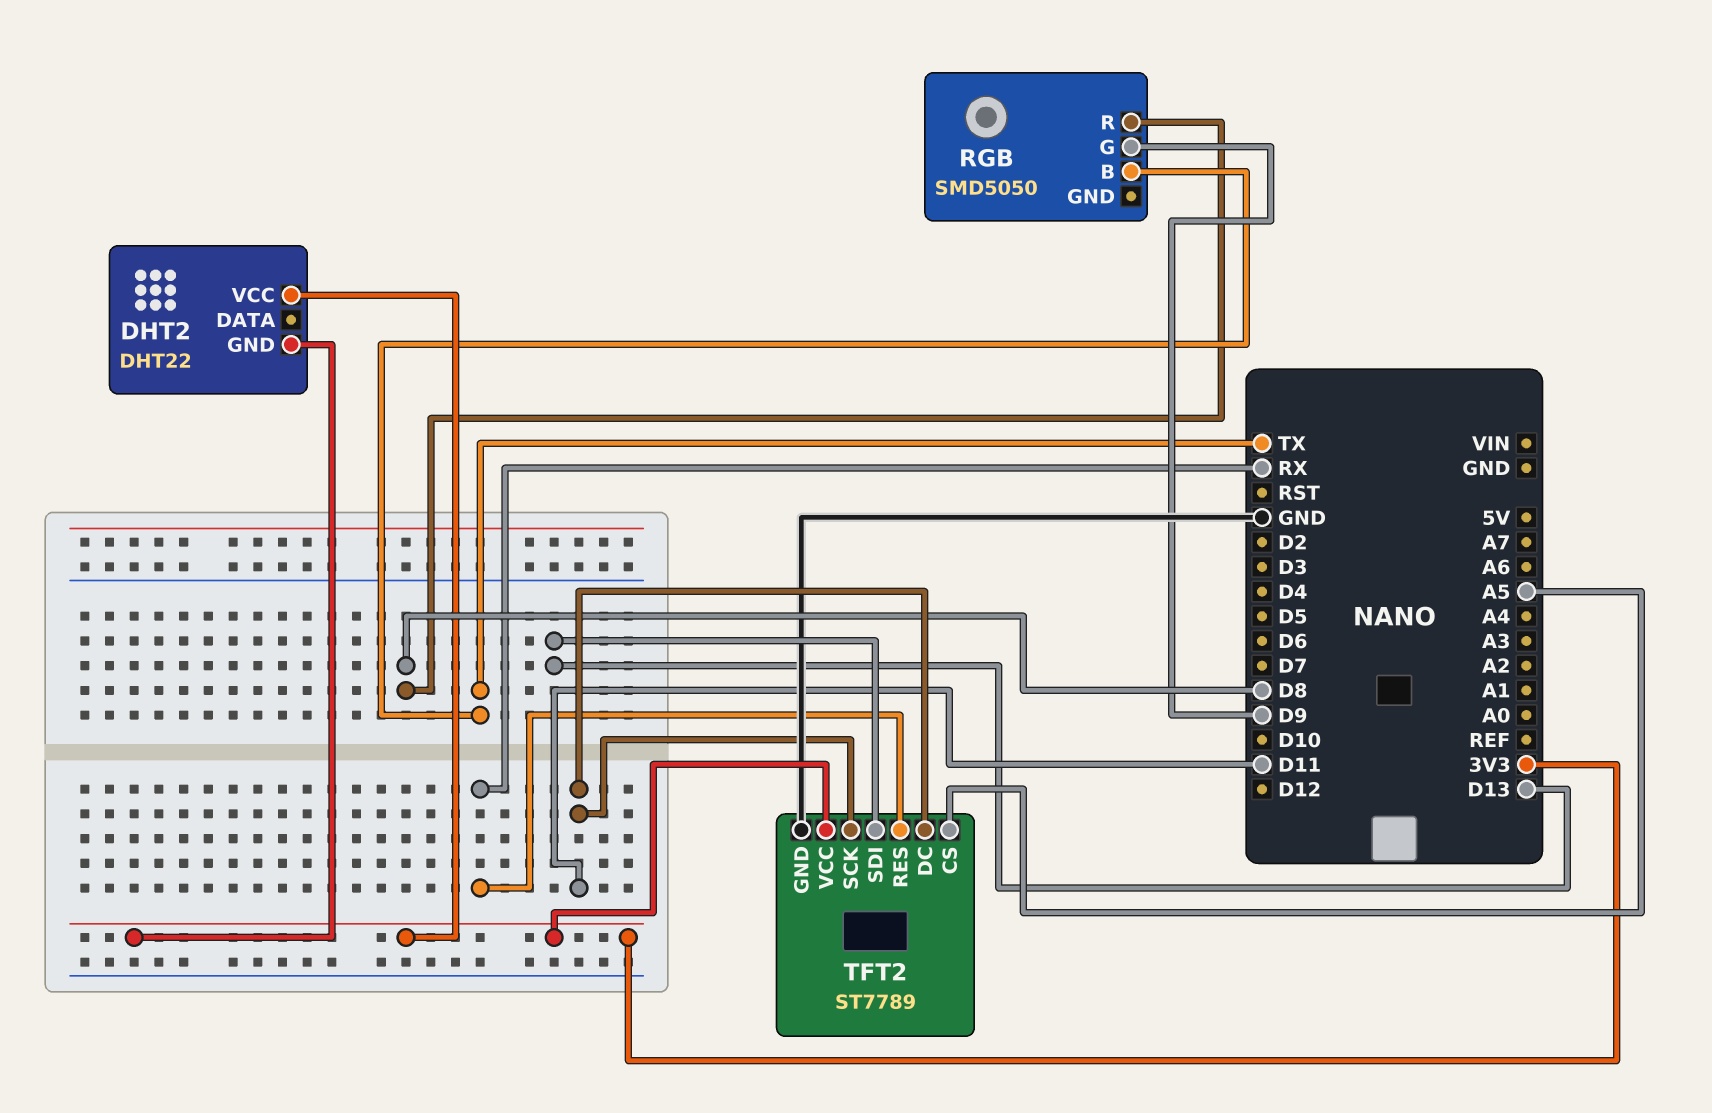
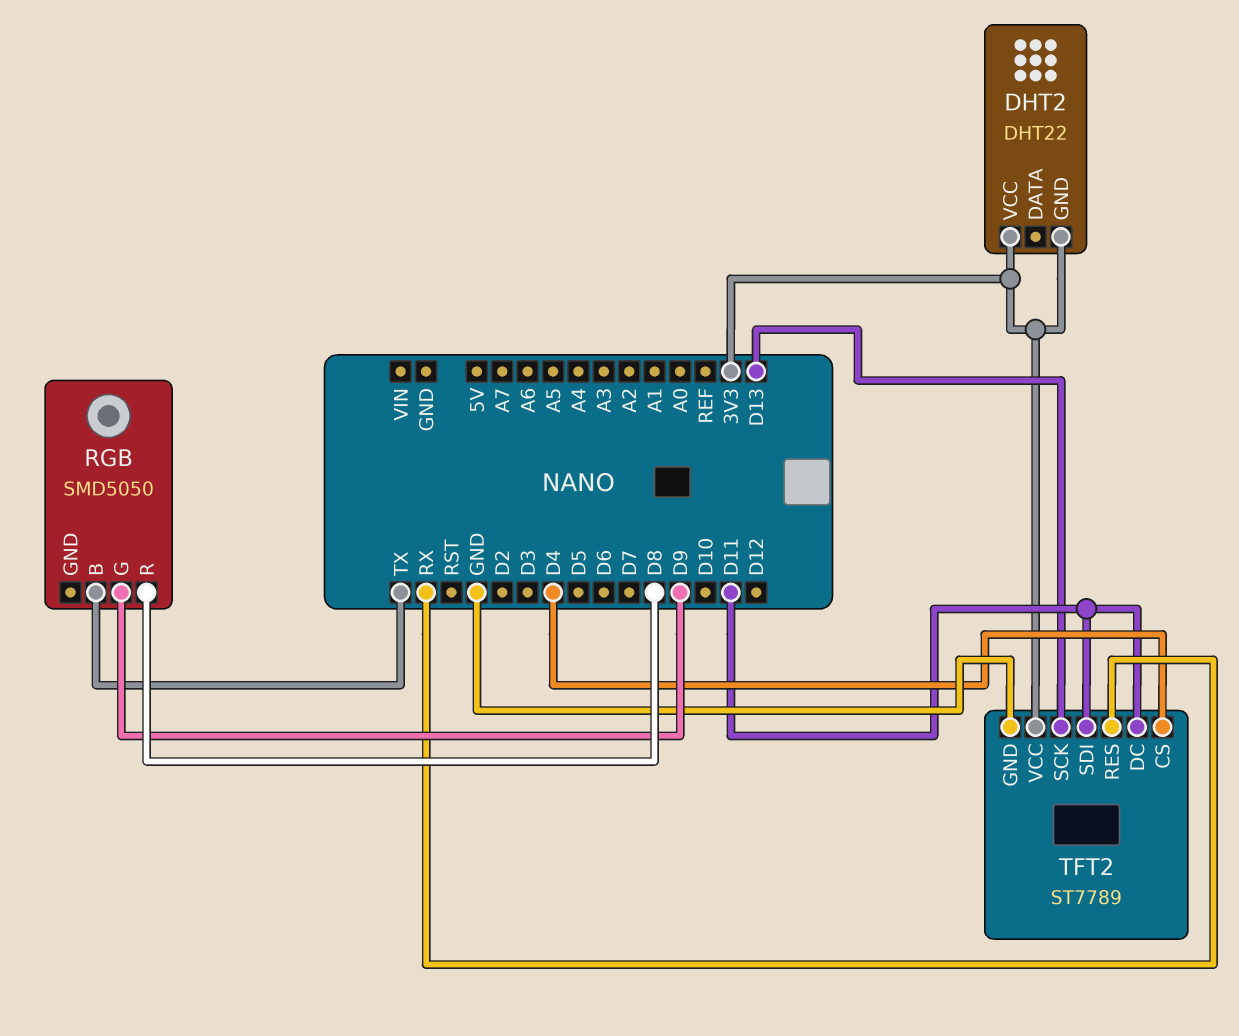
TFT2 pin CS: A5 -> D4
TFT2 pin SCK: D11 -> D13
TFT2 pin SDI: D13 -> D11

